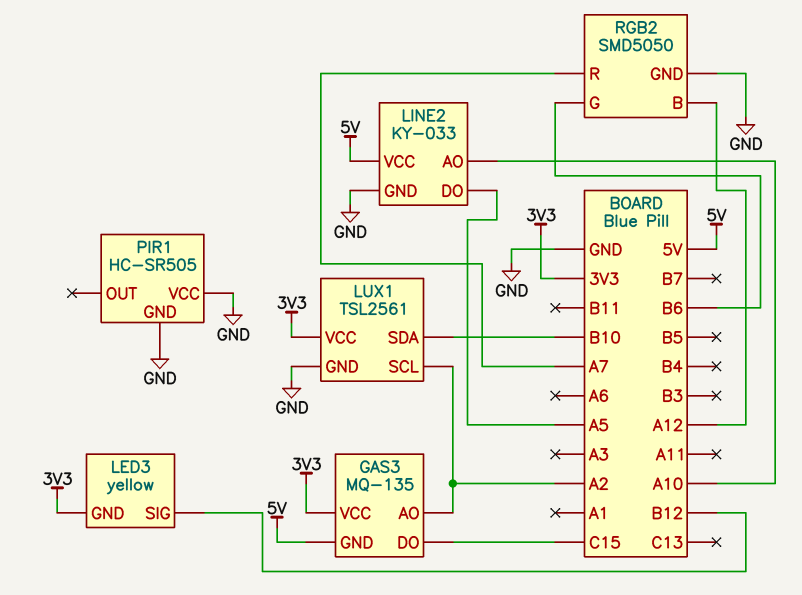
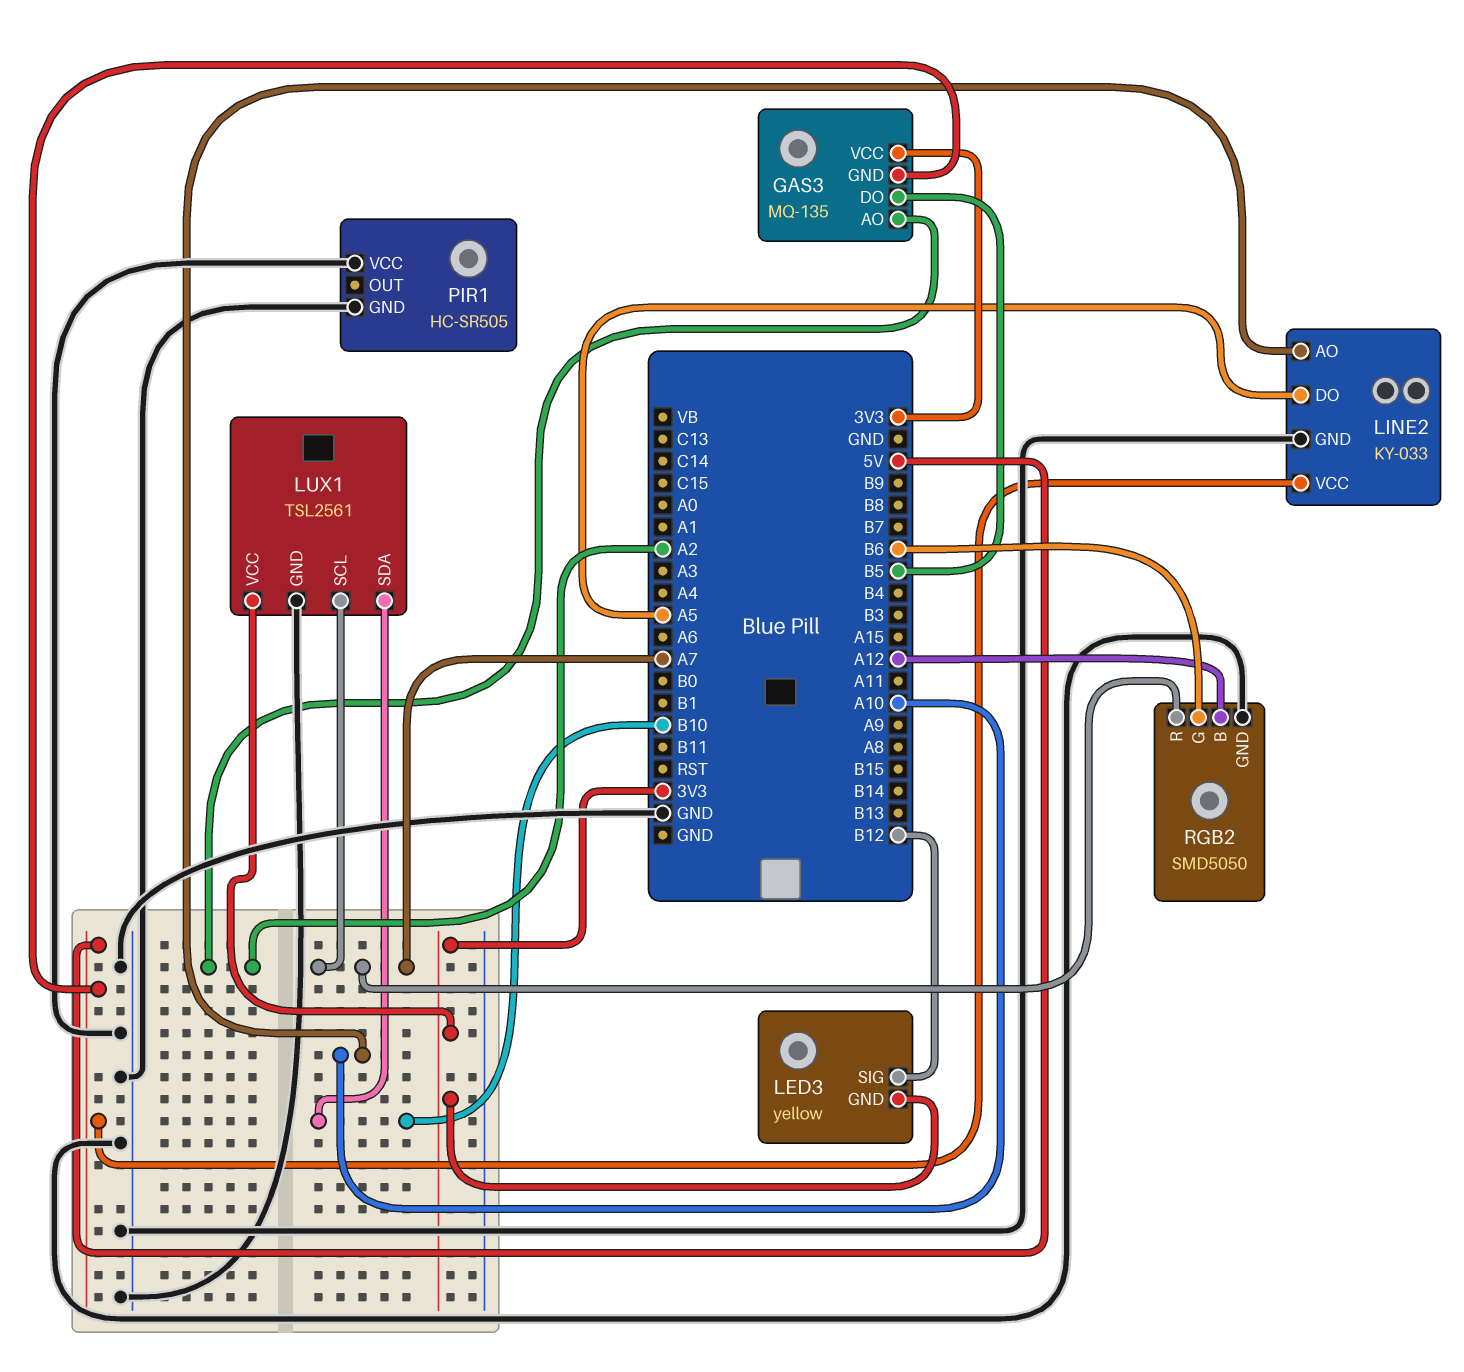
GAS3 pin DO: C15 -> B5
LUX1 pin SCL: A2 -> A7

